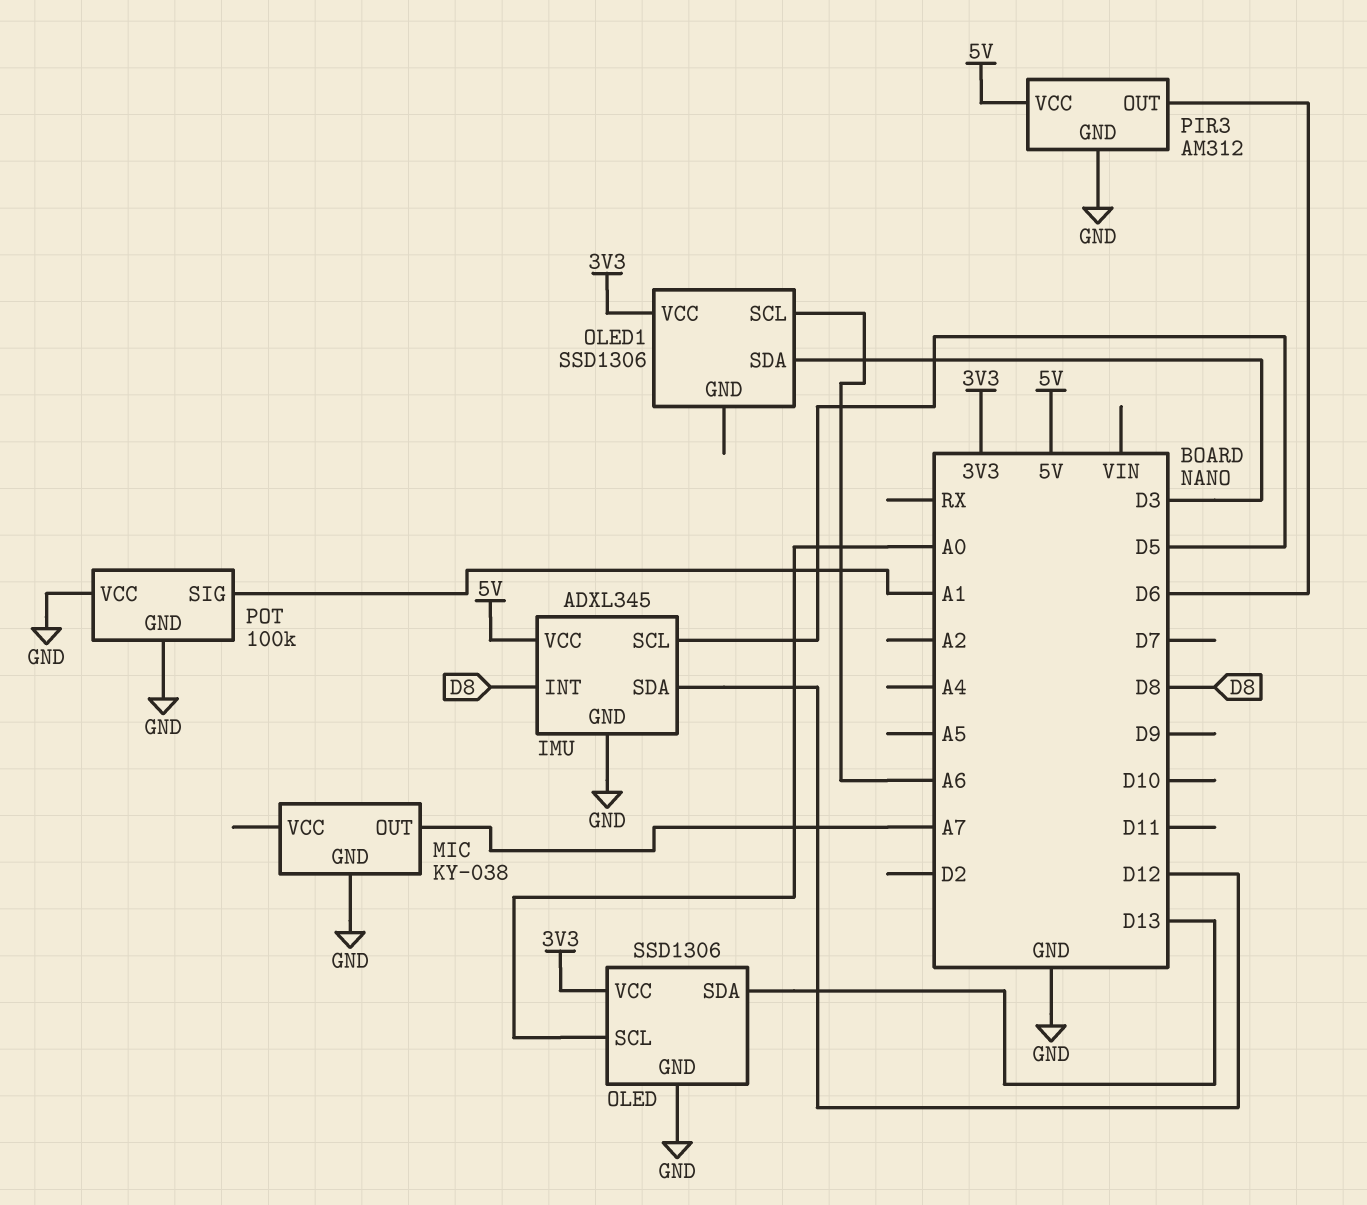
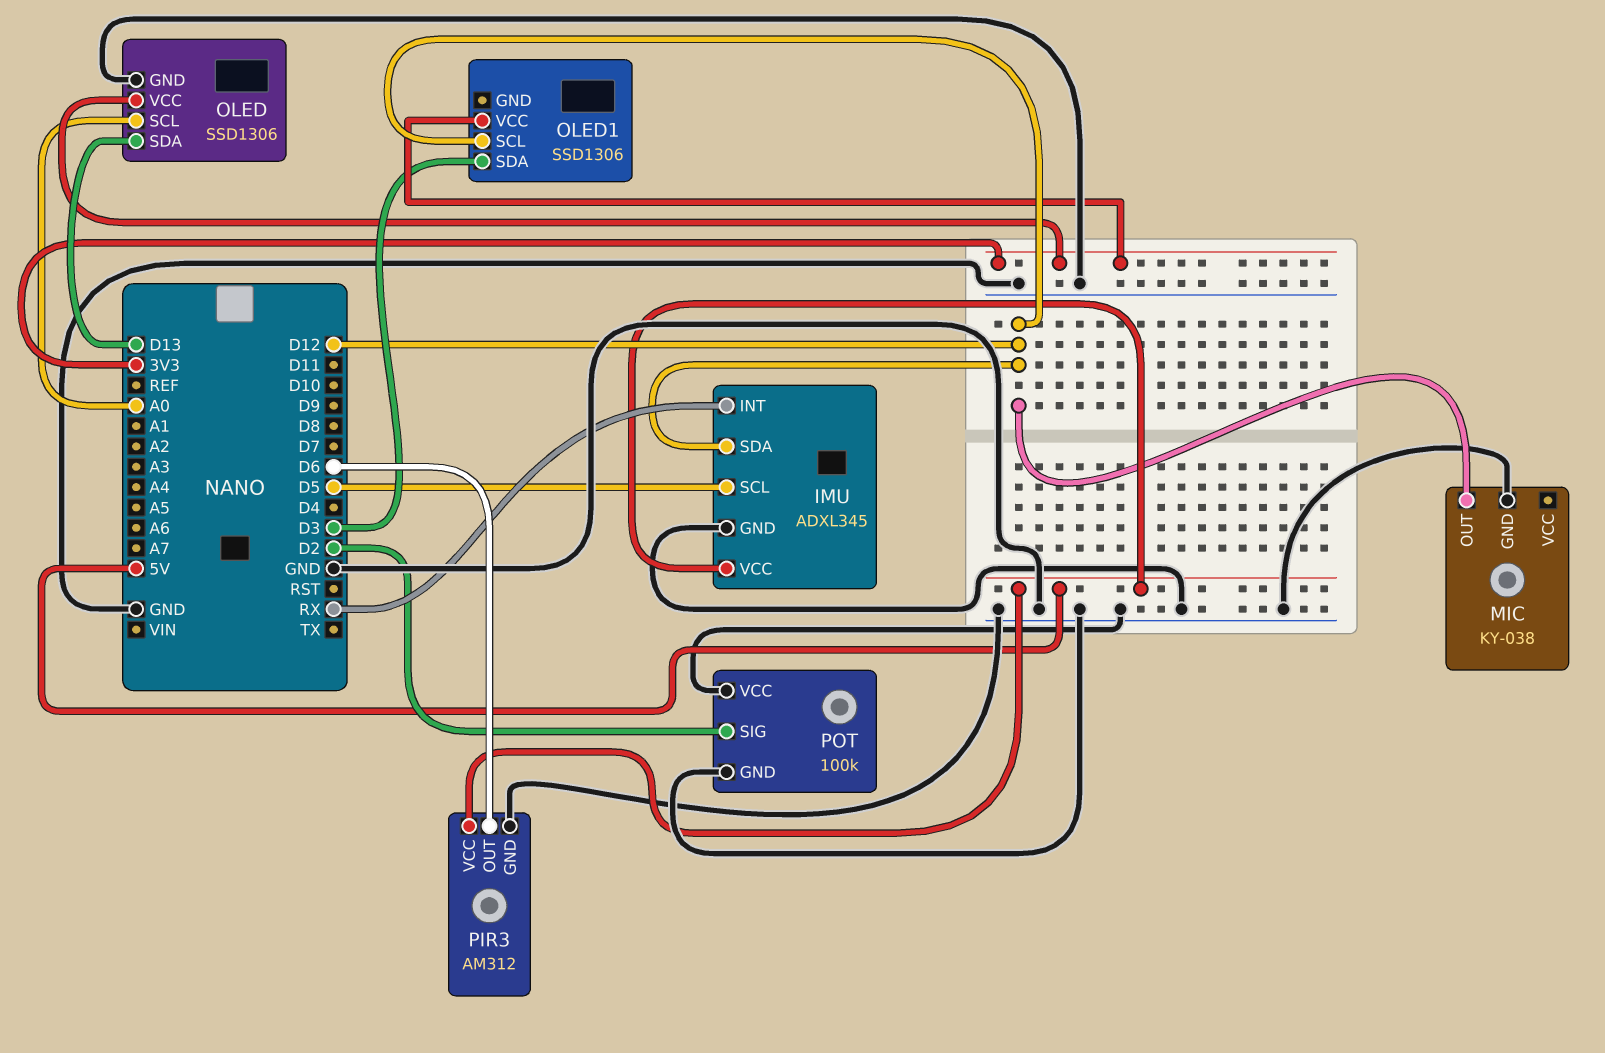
IMU pin INT: D8 -> RX
MIC pin OUT: A7 -> D12
OLED1 pin SCL: A6 -> D12
POT pin SIG: A1 -> D2

